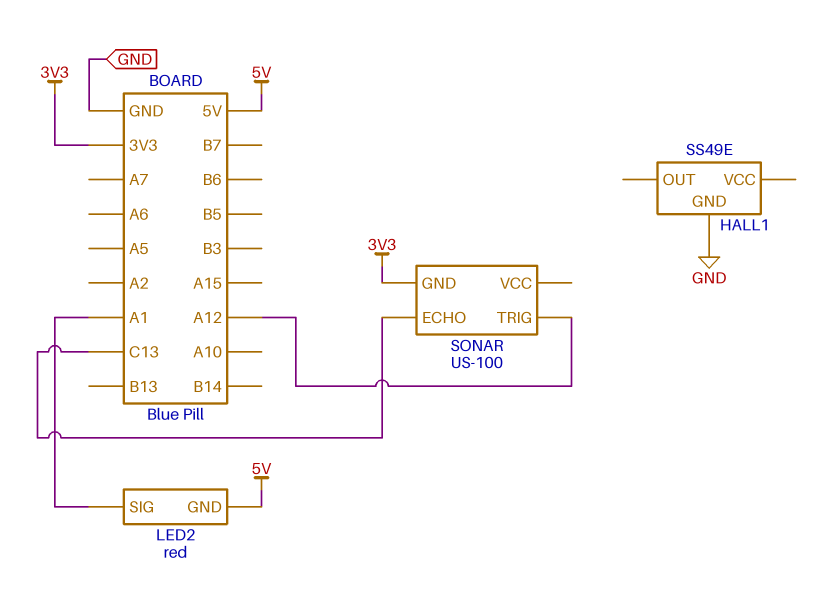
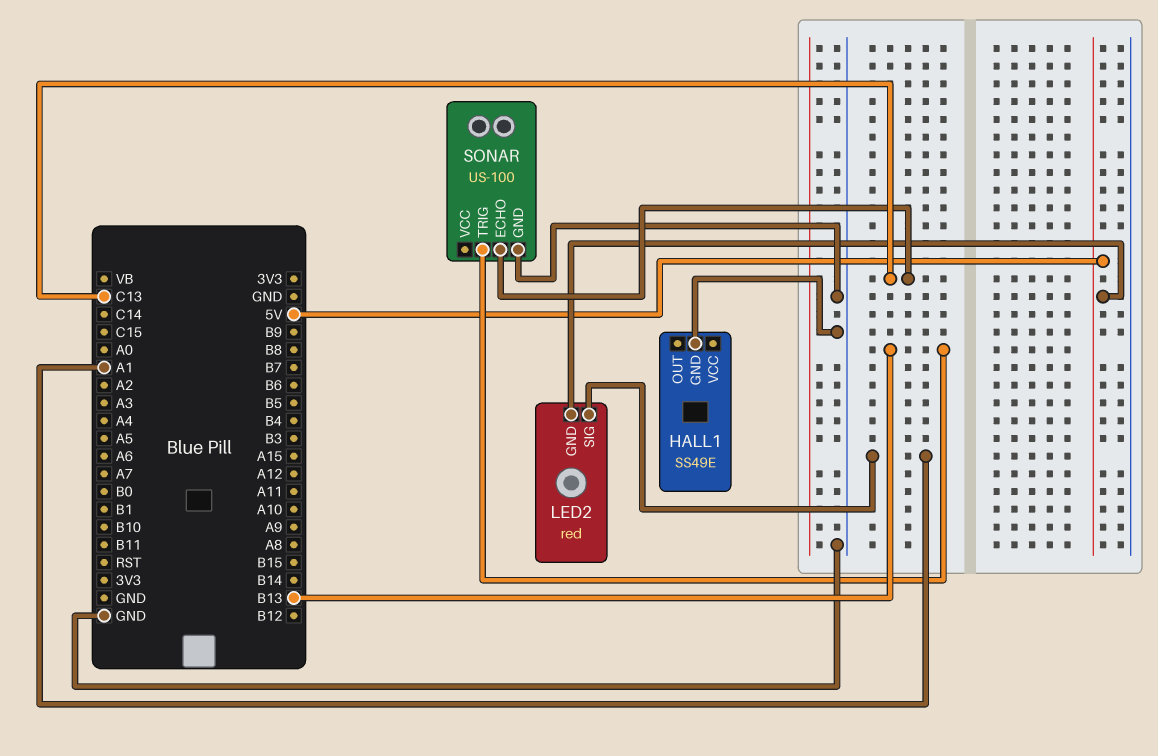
SONAR pin GND: 3V3 -> GND
SONAR pin TRIG: A12 -> B13

